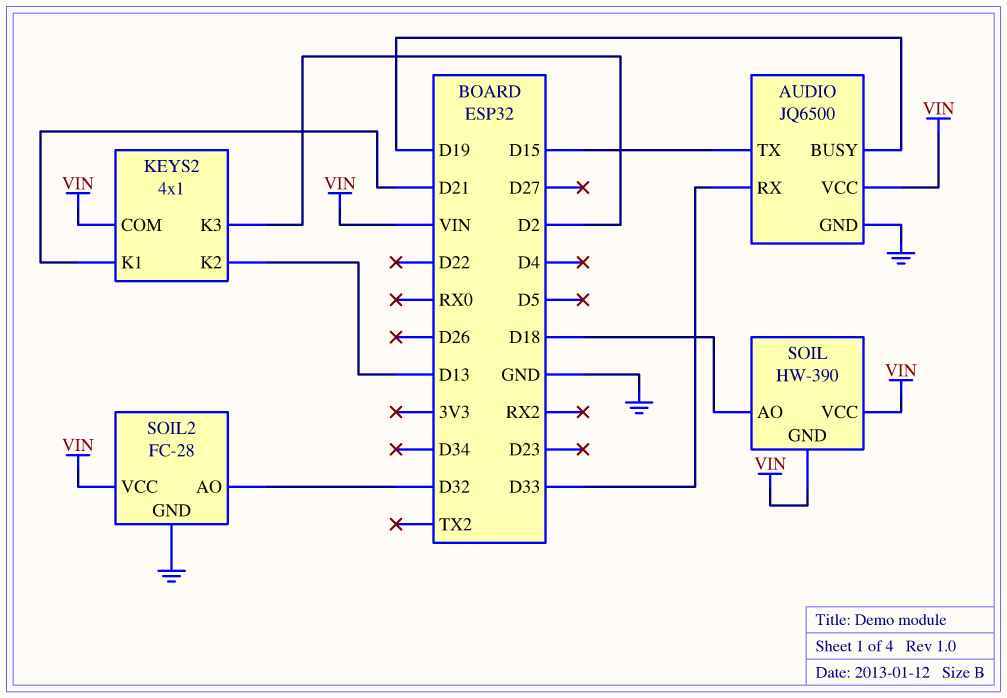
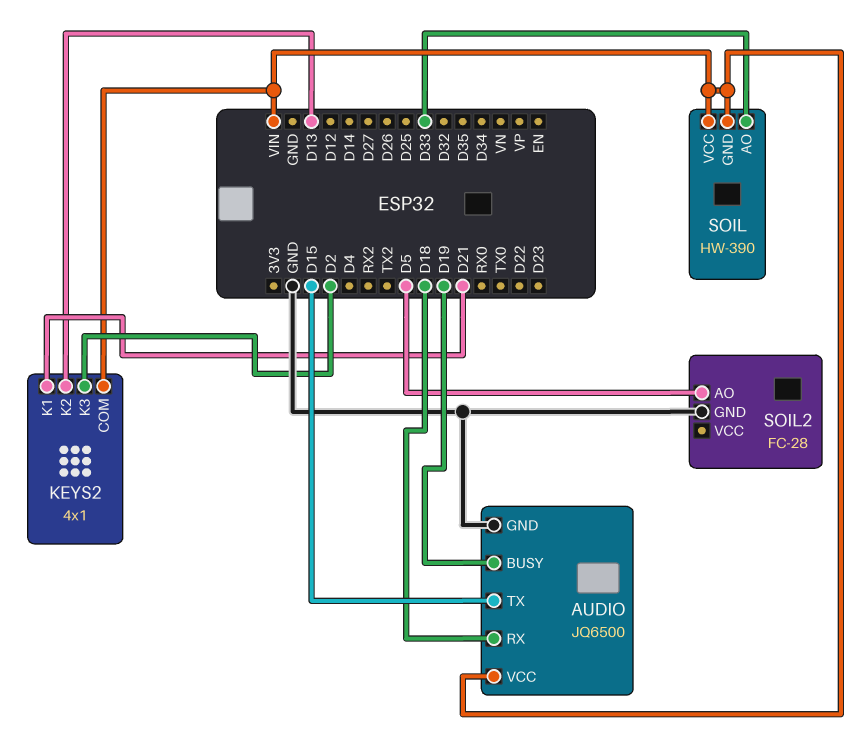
AUDIO pin RX: D33 -> D18
SOIL pin AO: D18 -> D33
SOIL2 pin AO: D32 -> D5
SOIL2 pin VCC: VIN -> none

